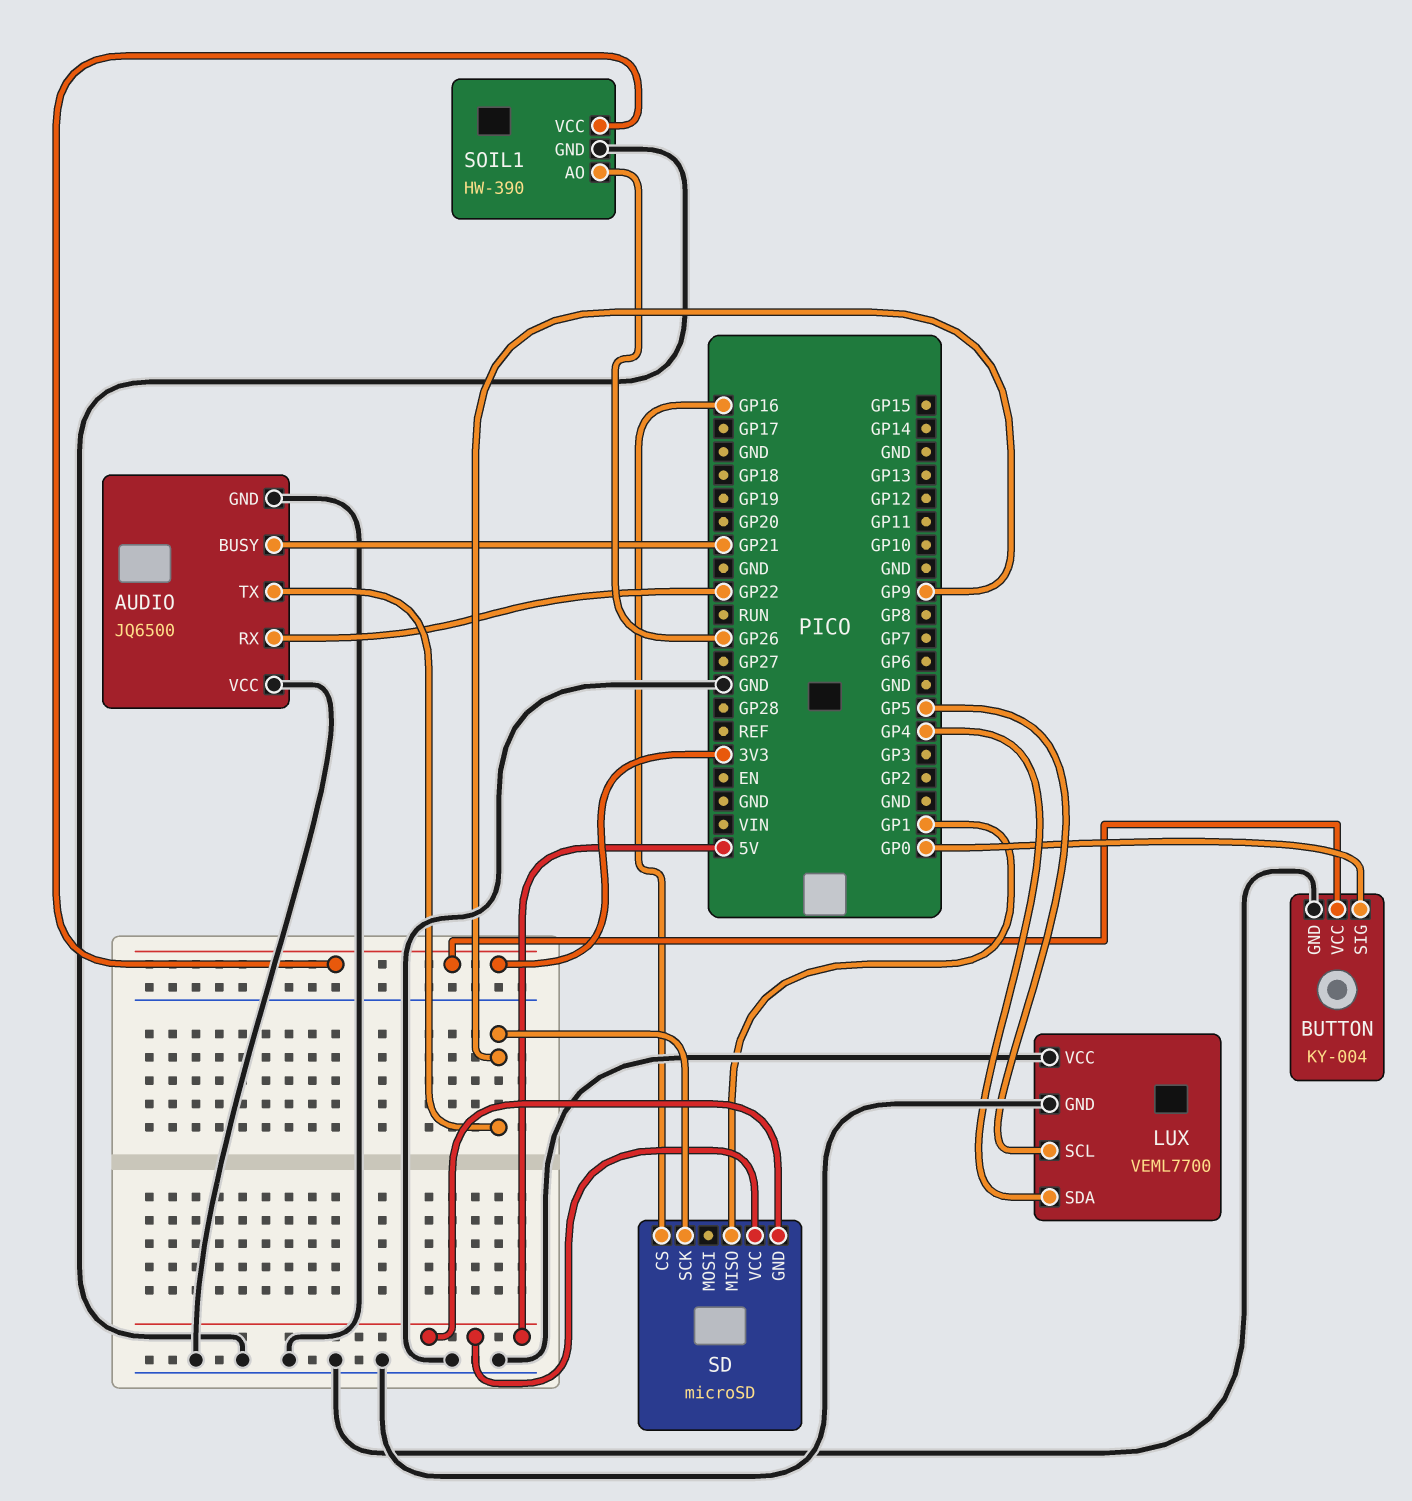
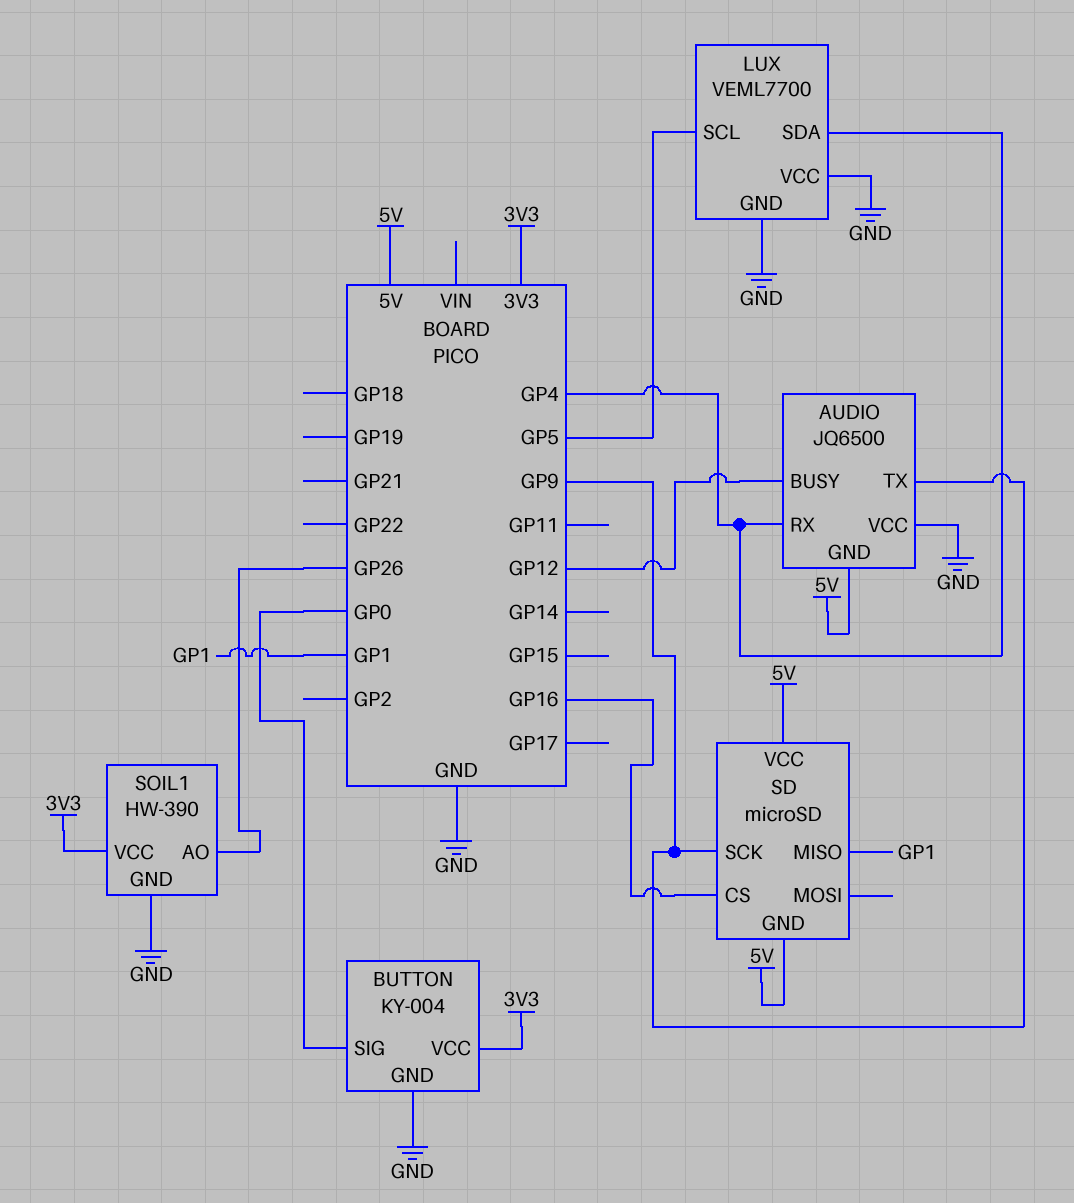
AUDIO pin BUSY: GP21 -> GP12
AUDIO pin GND: GND -> 5V
AUDIO pin RX: GP22 -> GP4

